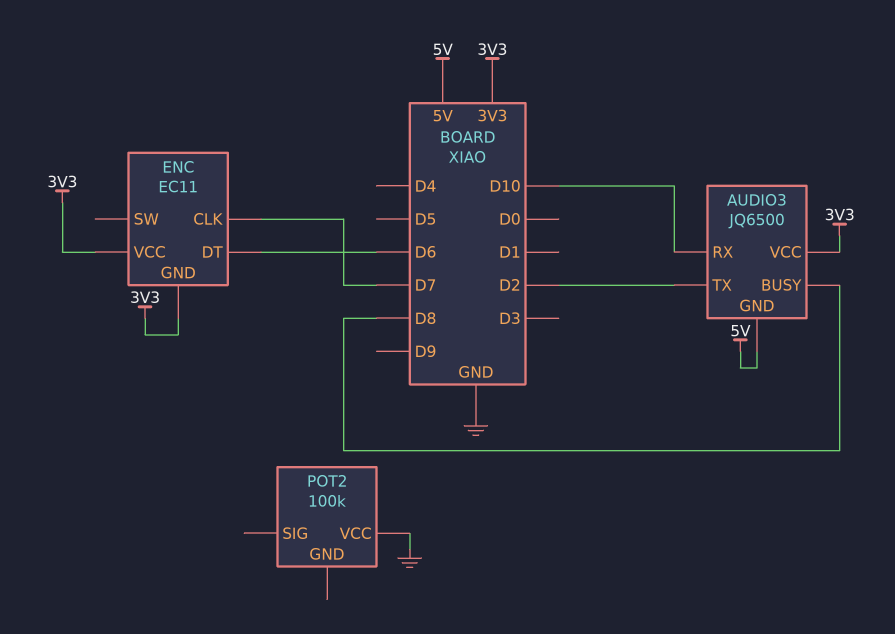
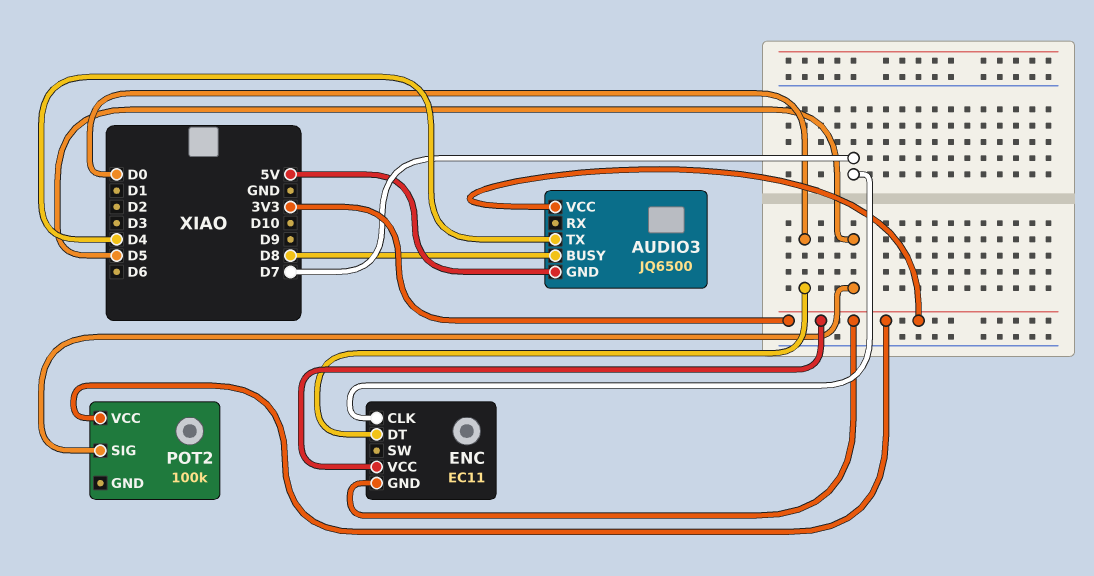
AUDIO3 pin RX: D10 -> none
AUDIO3 pin TX: D2 -> D4
ENC pin DT: D6 -> D0
POT2 pin SIG: none -> D5
POT2 pin VCC: GND -> 3V3

